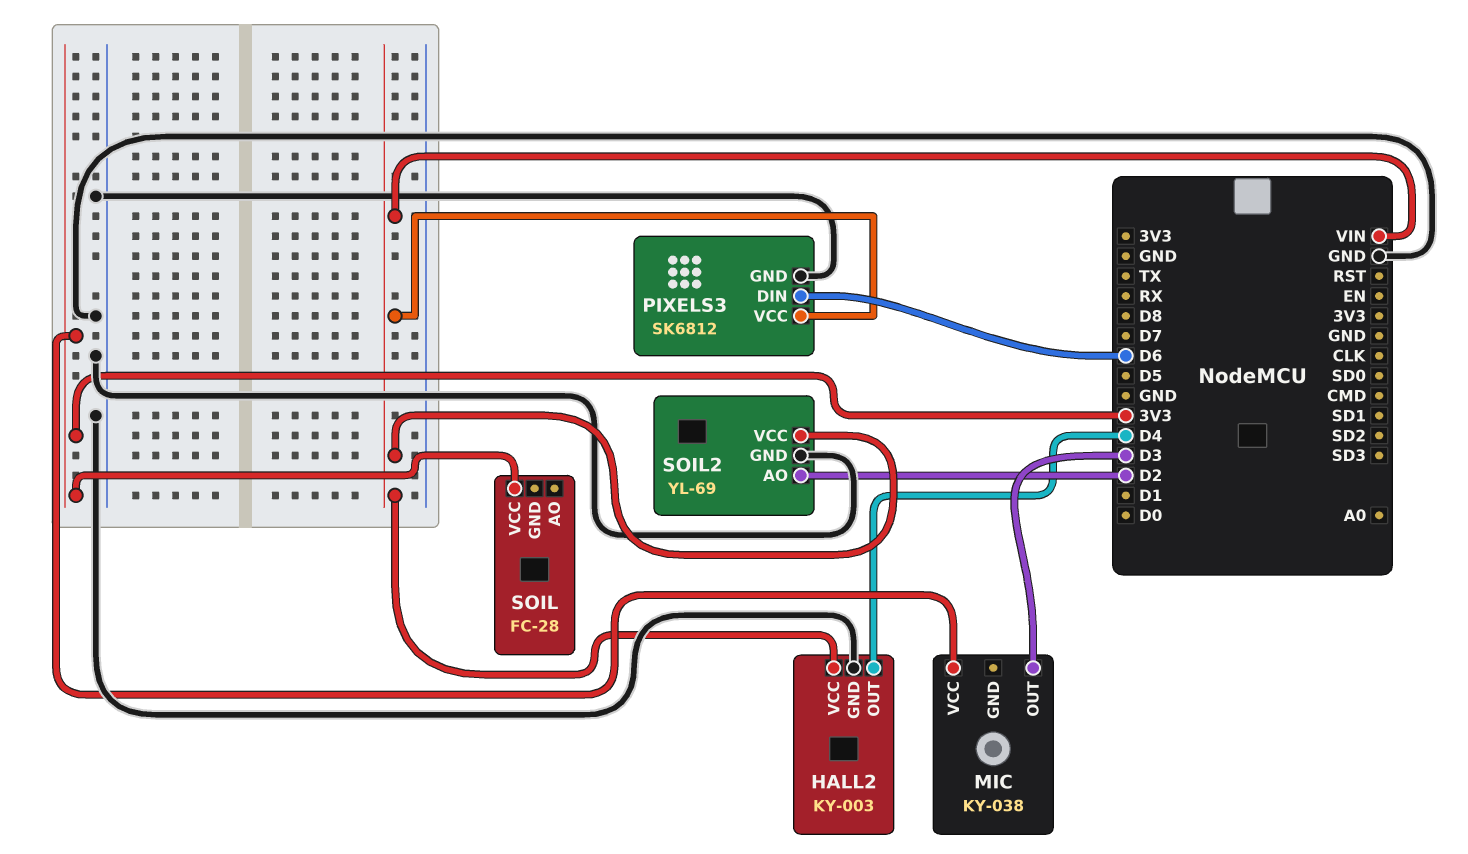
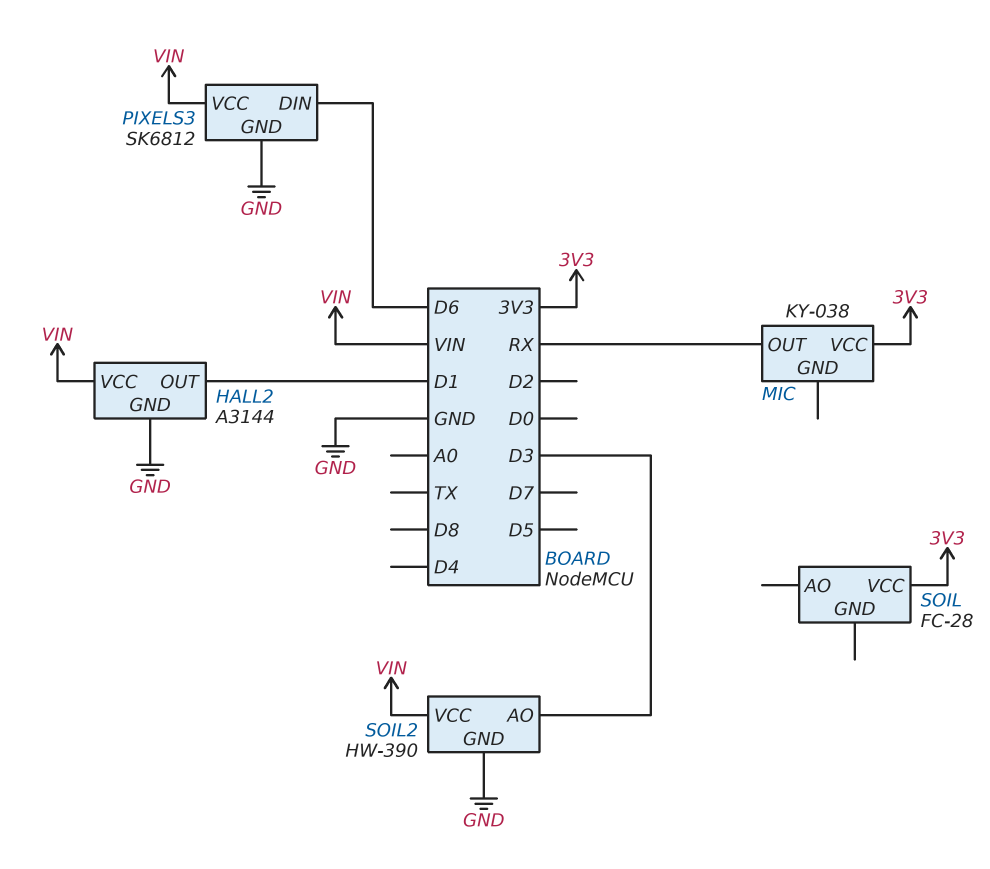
HALL2: KY-003 -> A3144
HALL2 pin OUT: D4 -> D1
MIC pin OUT: D3 -> RX
SOIL2: YL-69 -> HW-390
SOIL2 pin AO: D2 -> D3

